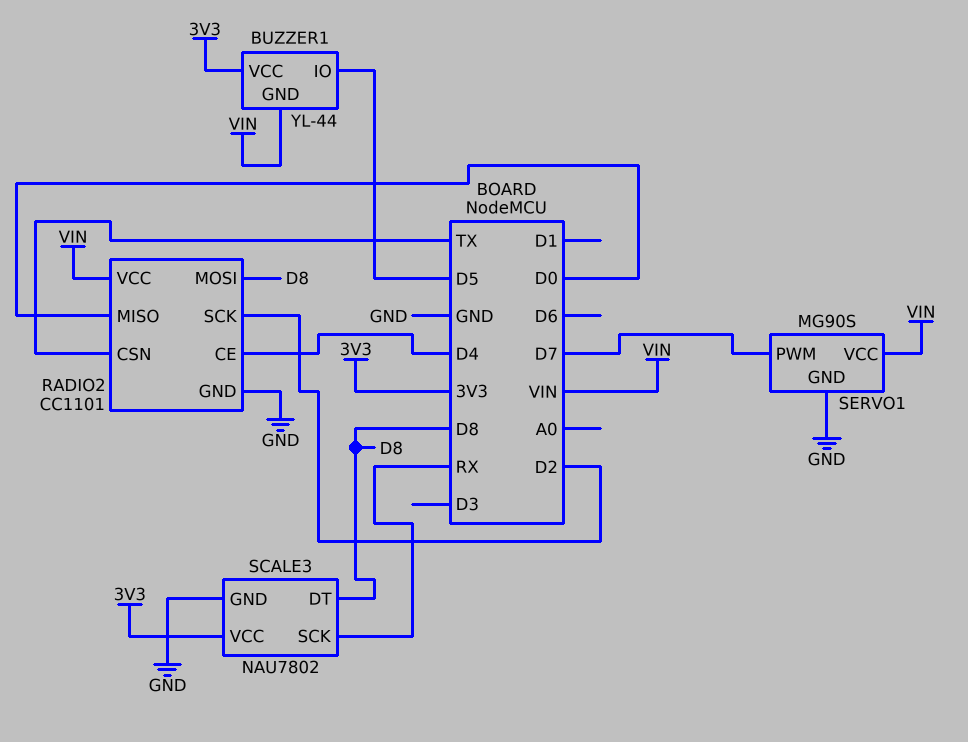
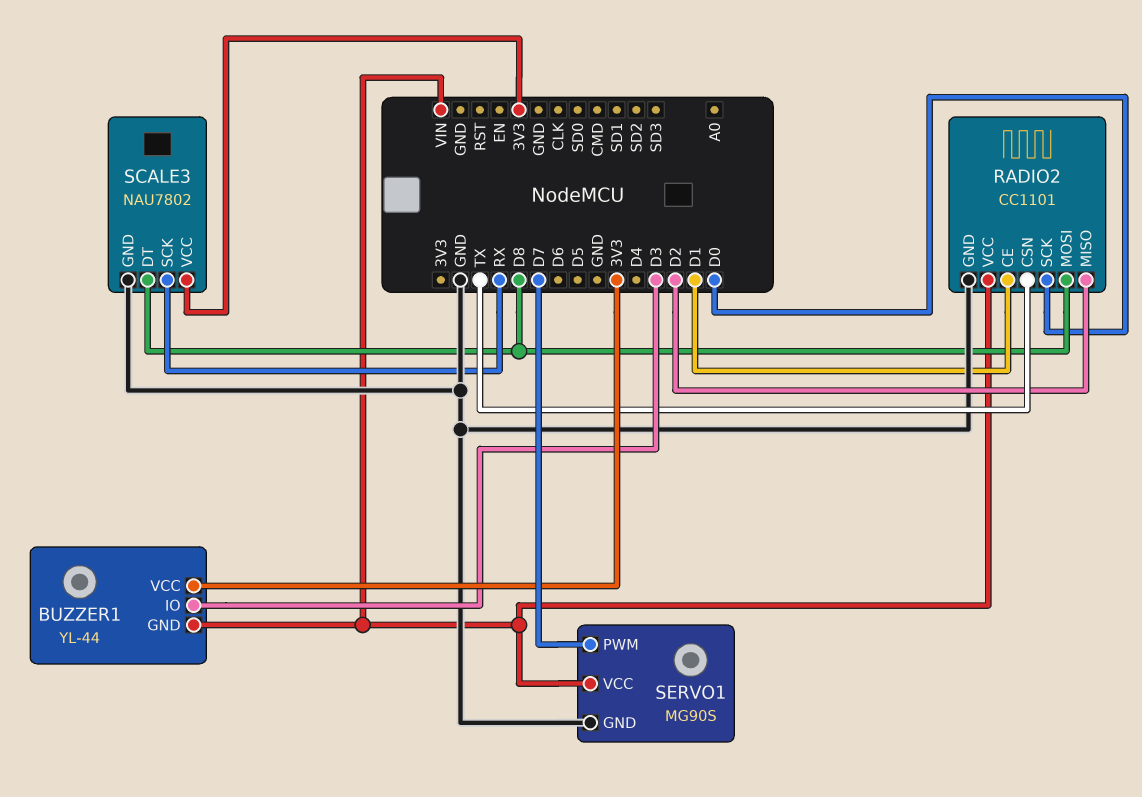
BUZZER1 pin IO: D5 -> D3
RADIO2 pin CE: D4 -> D1
RADIO2 pin MISO: D0 -> D2
RADIO2 pin SCK: D2 -> D0

